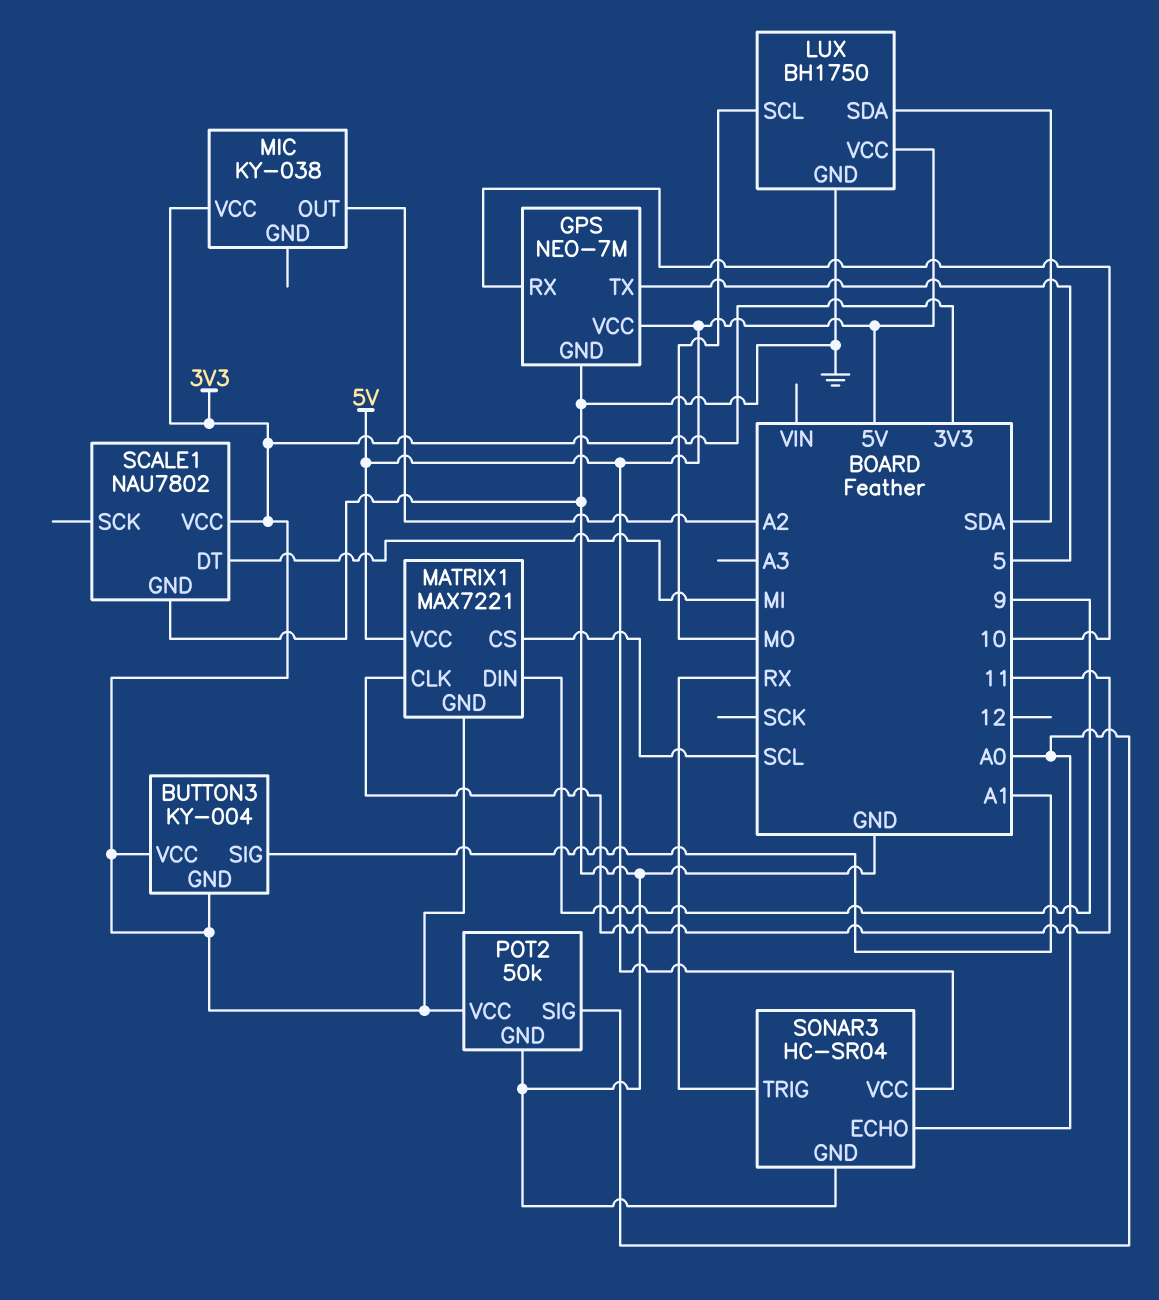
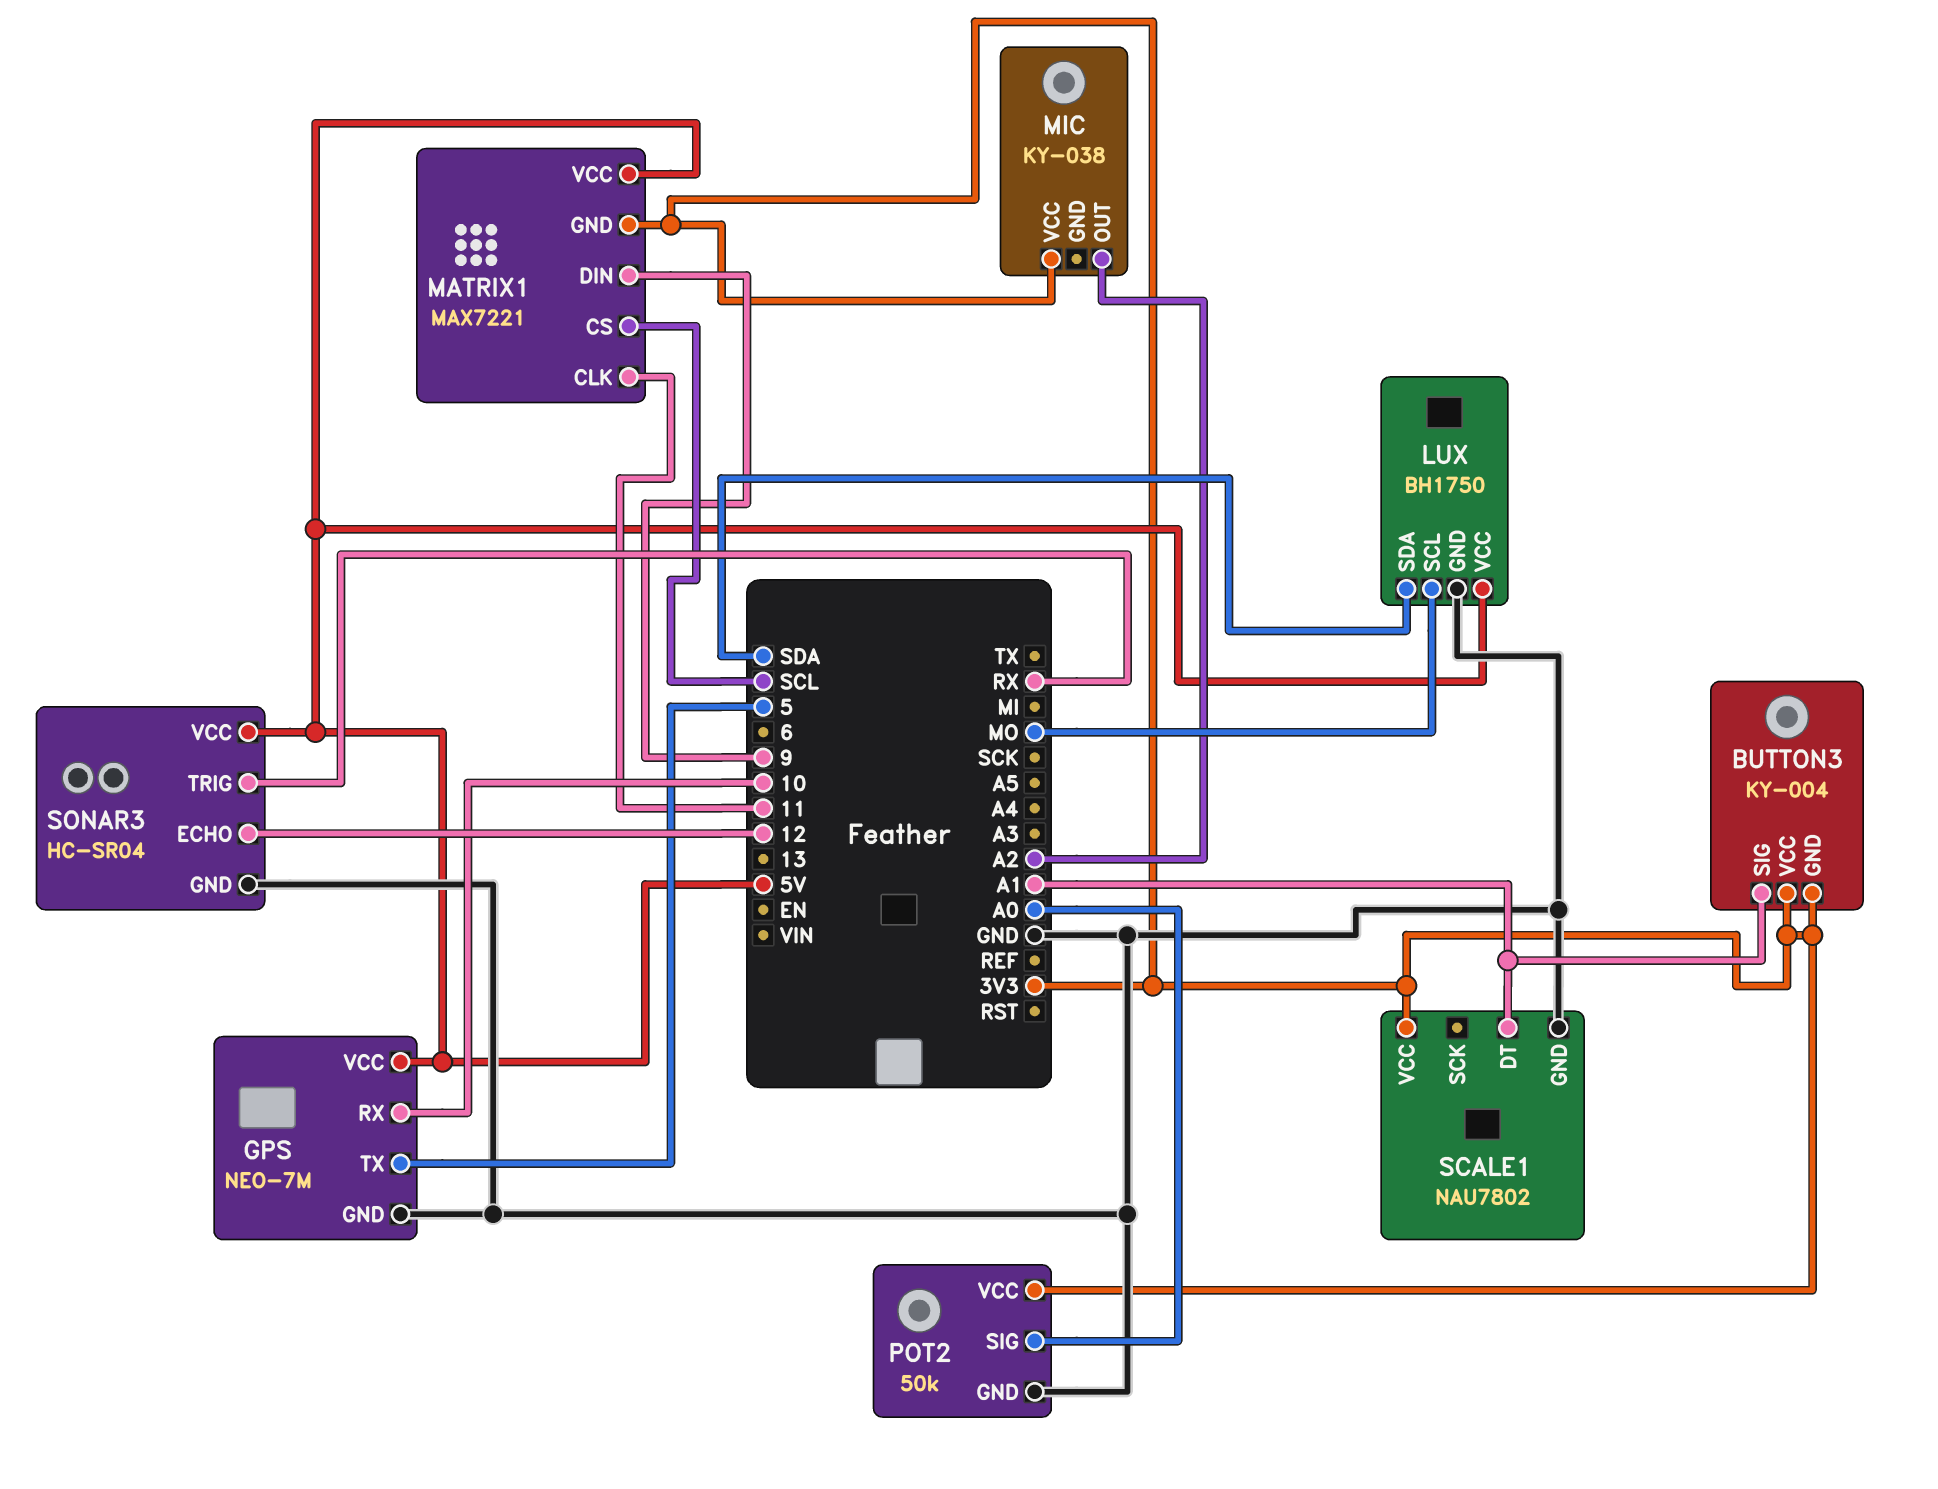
SCALE1 pin DT: MI -> A1
SONAR3 pin ECHO: A0 -> 12

